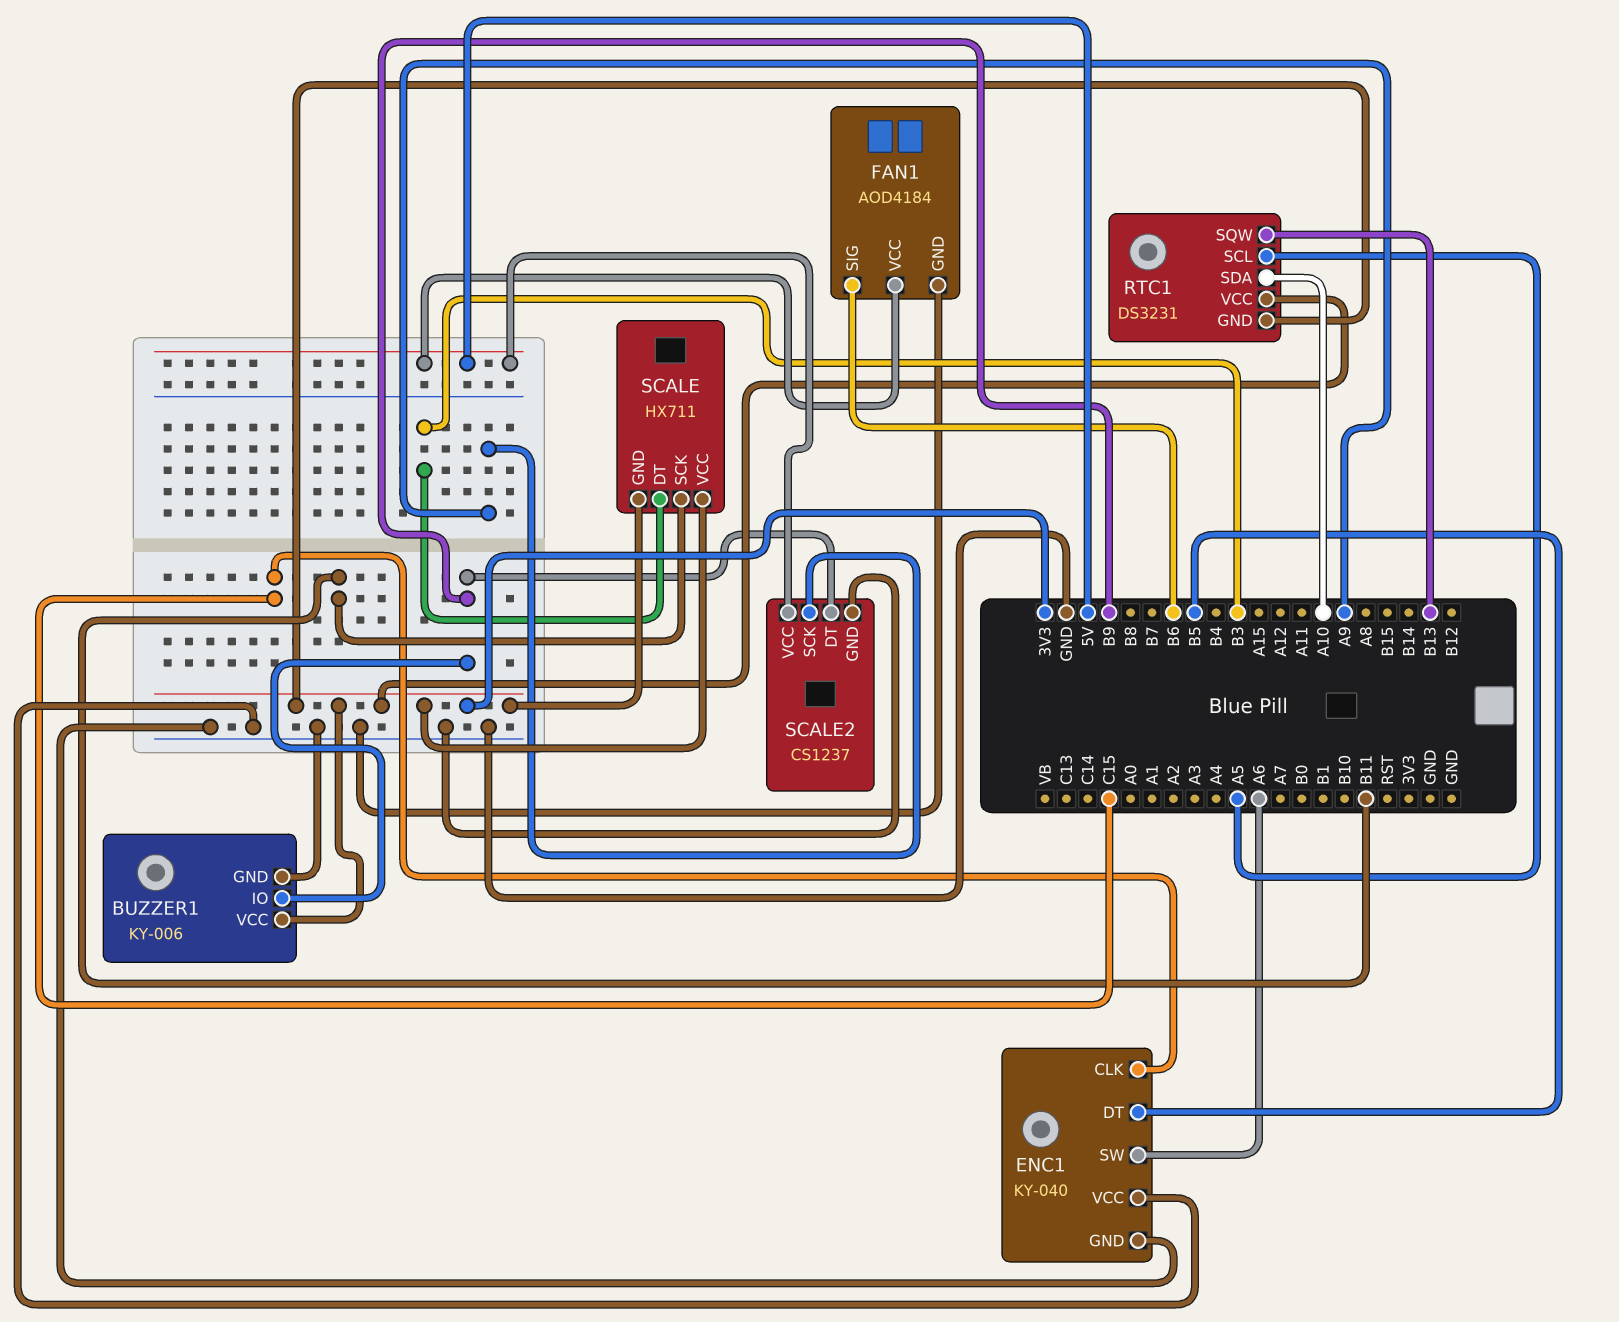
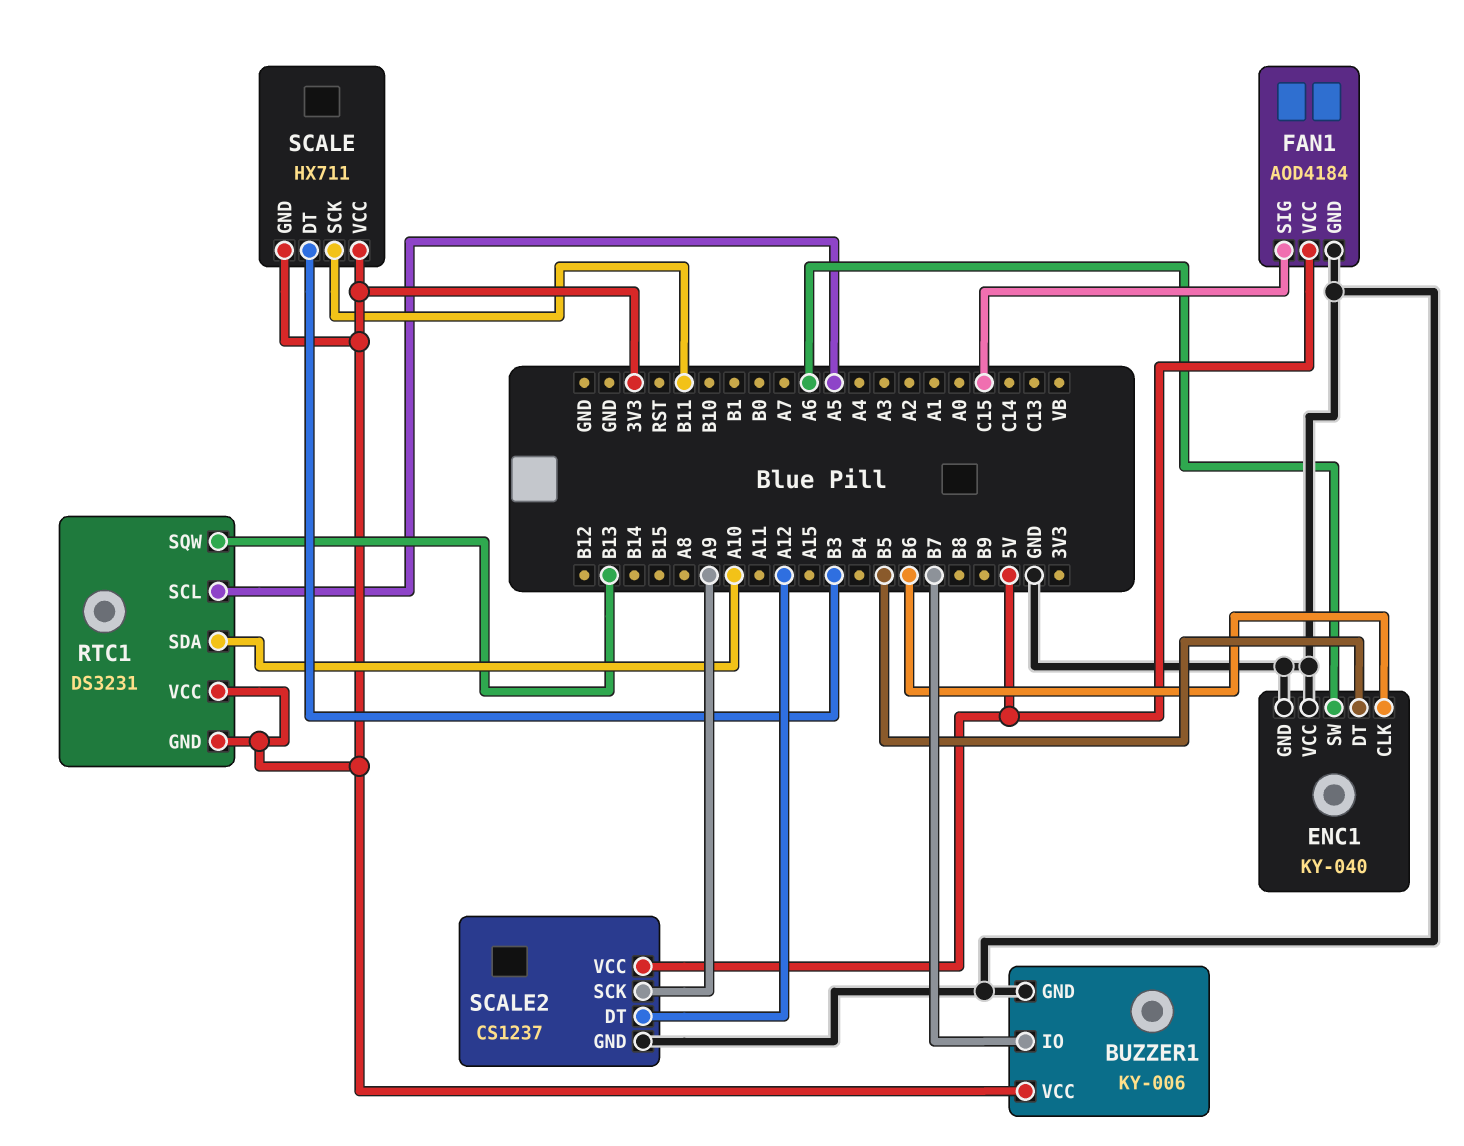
BUZZER1 pin IO: B9 -> B7
ENC1 pin CLK: C15 -> B6
FAN1 pin SIG: B6 -> C15
SCALE2 pin DT: B9 -> A12

